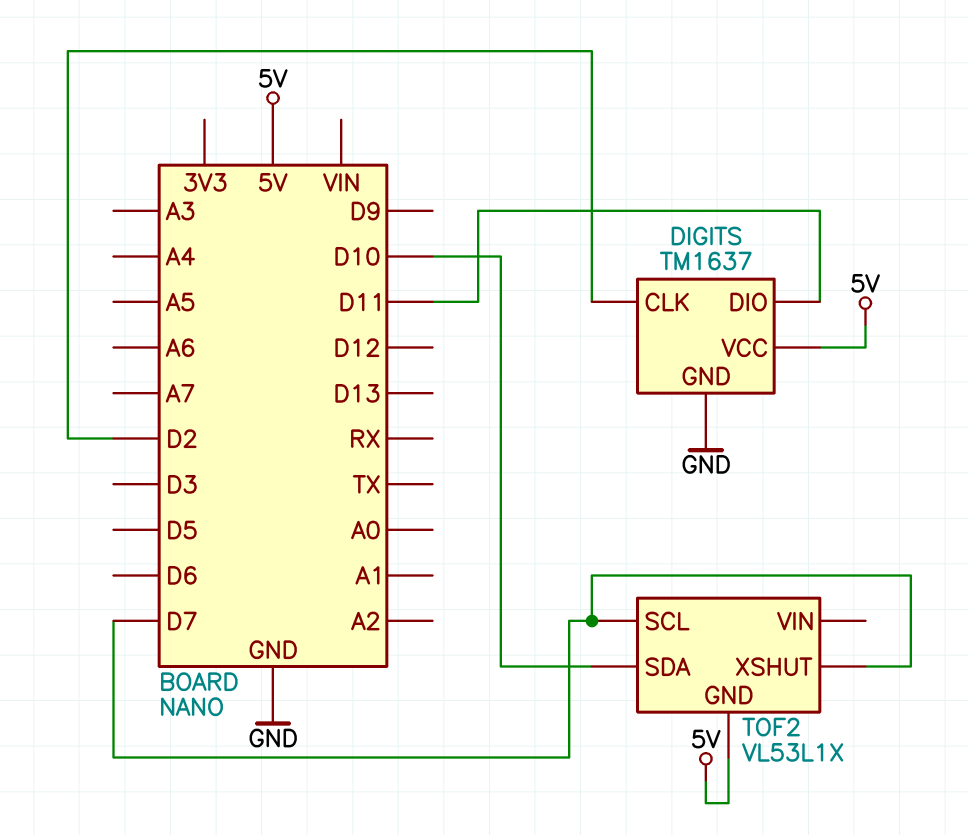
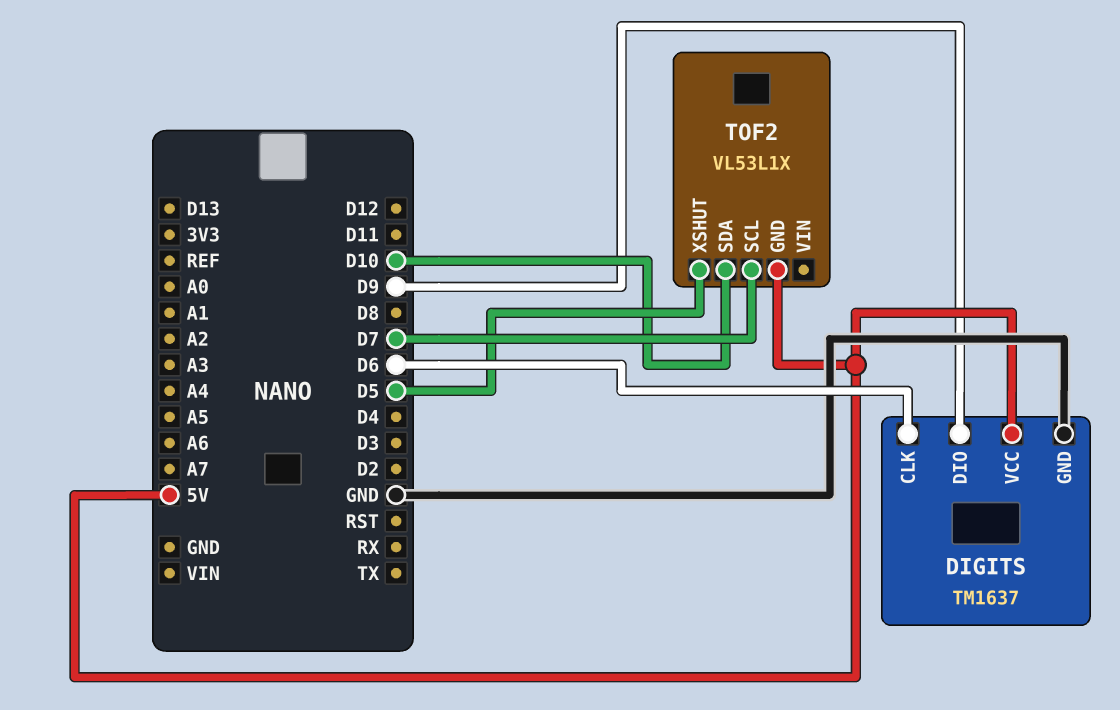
DIGITS pin CLK: D2 -> D6
DIGITS pin DIO: D11 -> D9
TOF2 pin XSHUT: D7 -> D5

